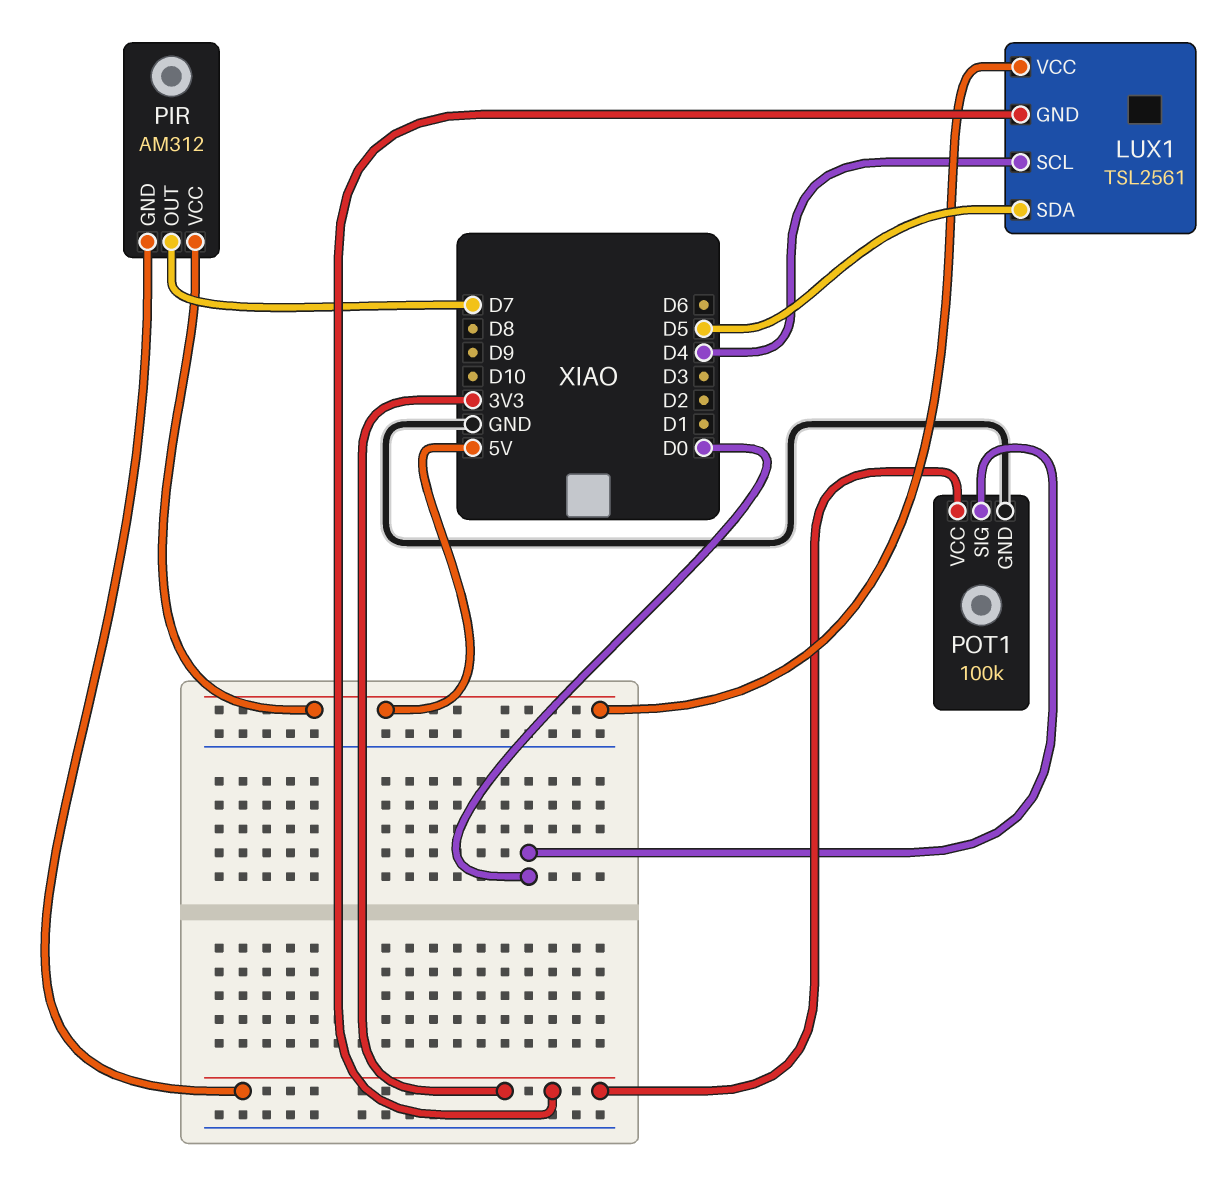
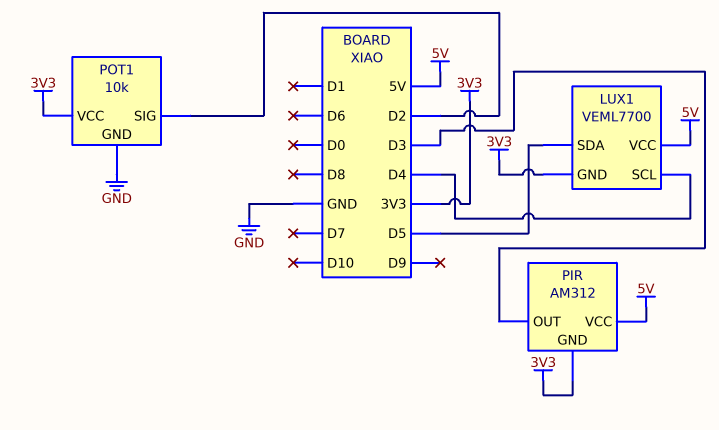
LUX1: TSL2561 -> VEML7700
PIR pin OUT: D7 -> D3
POT1: 100k -> 10k
POT1 pin SIG: D0 -> D2

